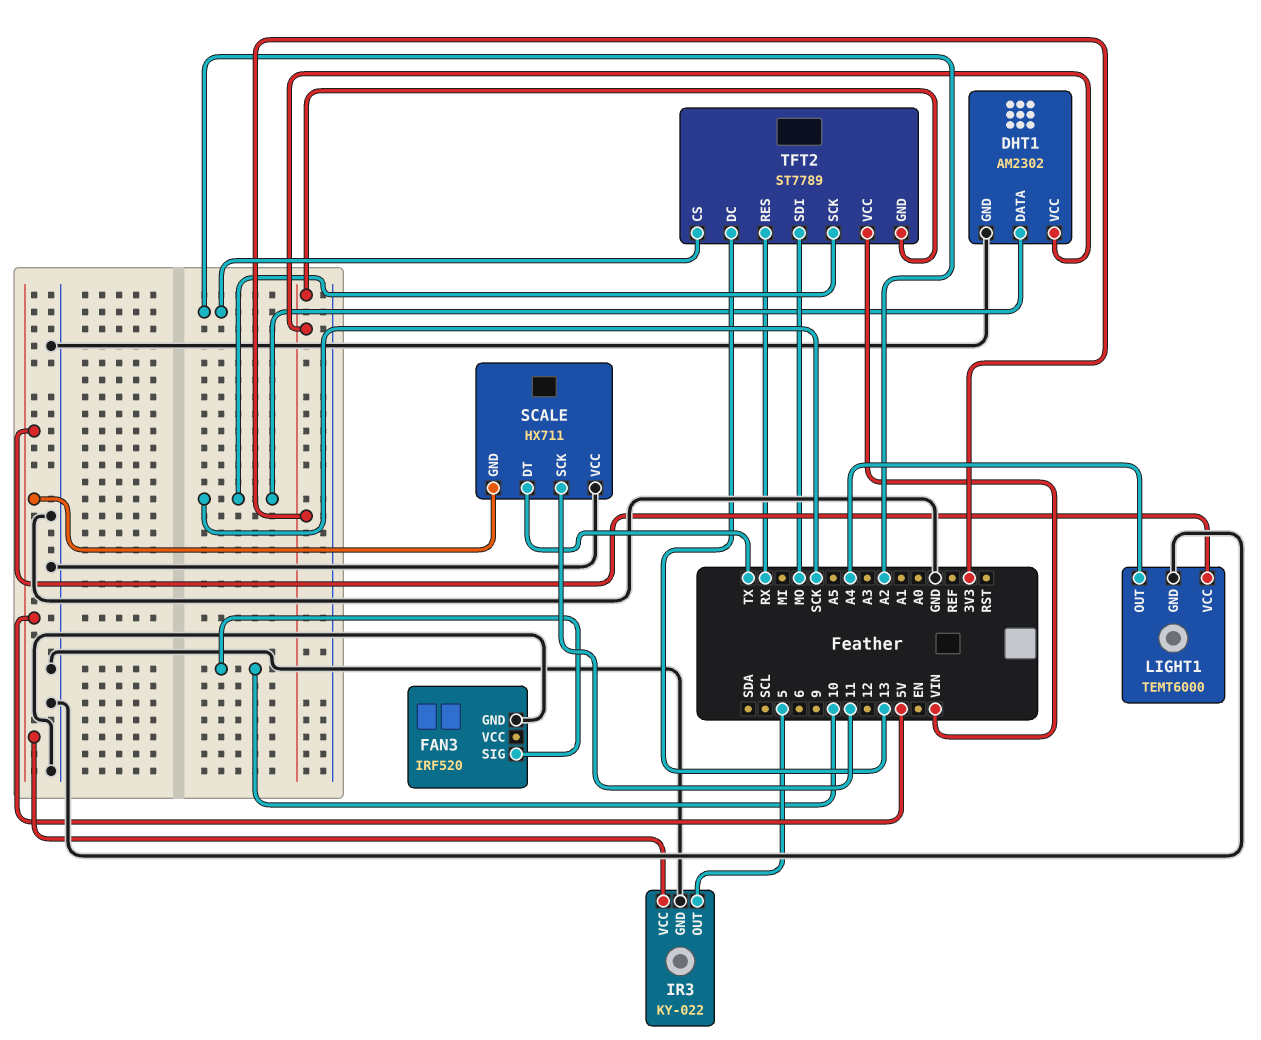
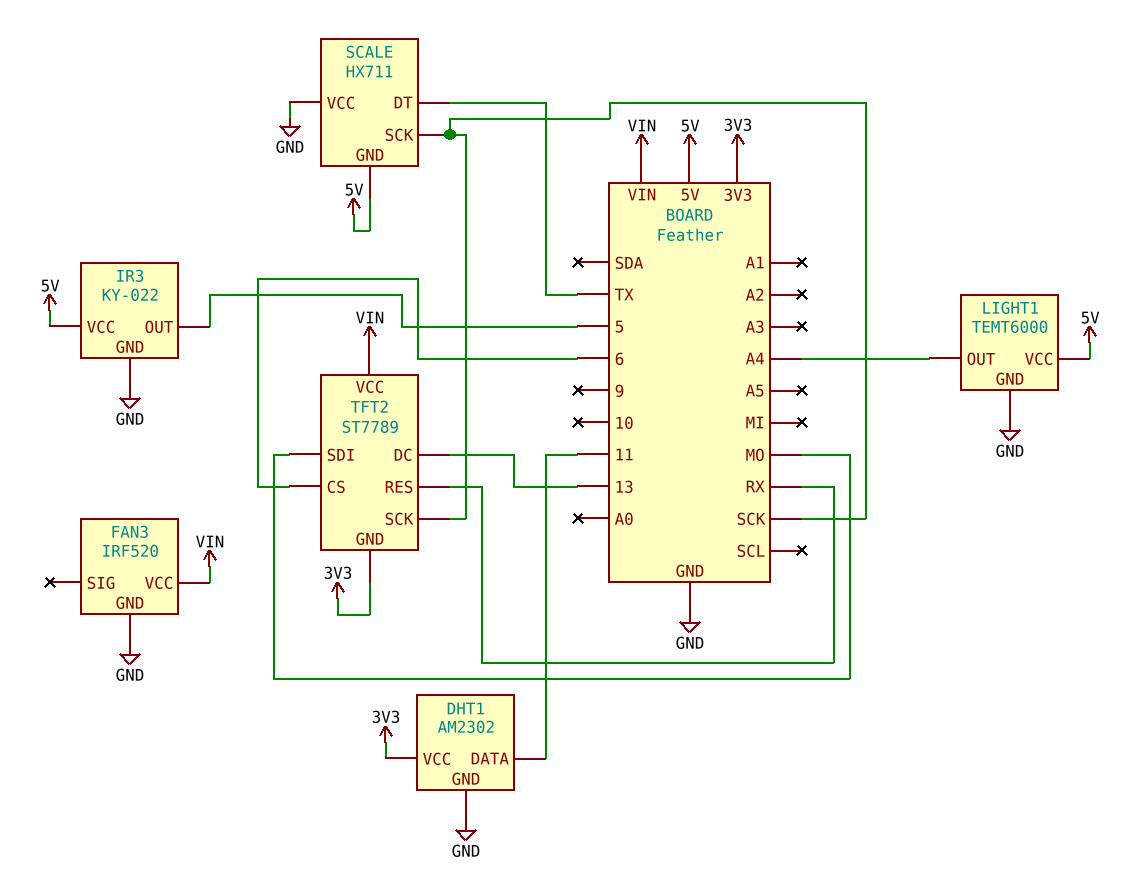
DHT1 pin DATA: SCK -> 11
FAN3 pin SIG: 10 -> none
FAN3 pin VCC: none -> VIN
SCALE pin SCK: 11 -> SCK
TFT2 pin CS: A2 -> 6

